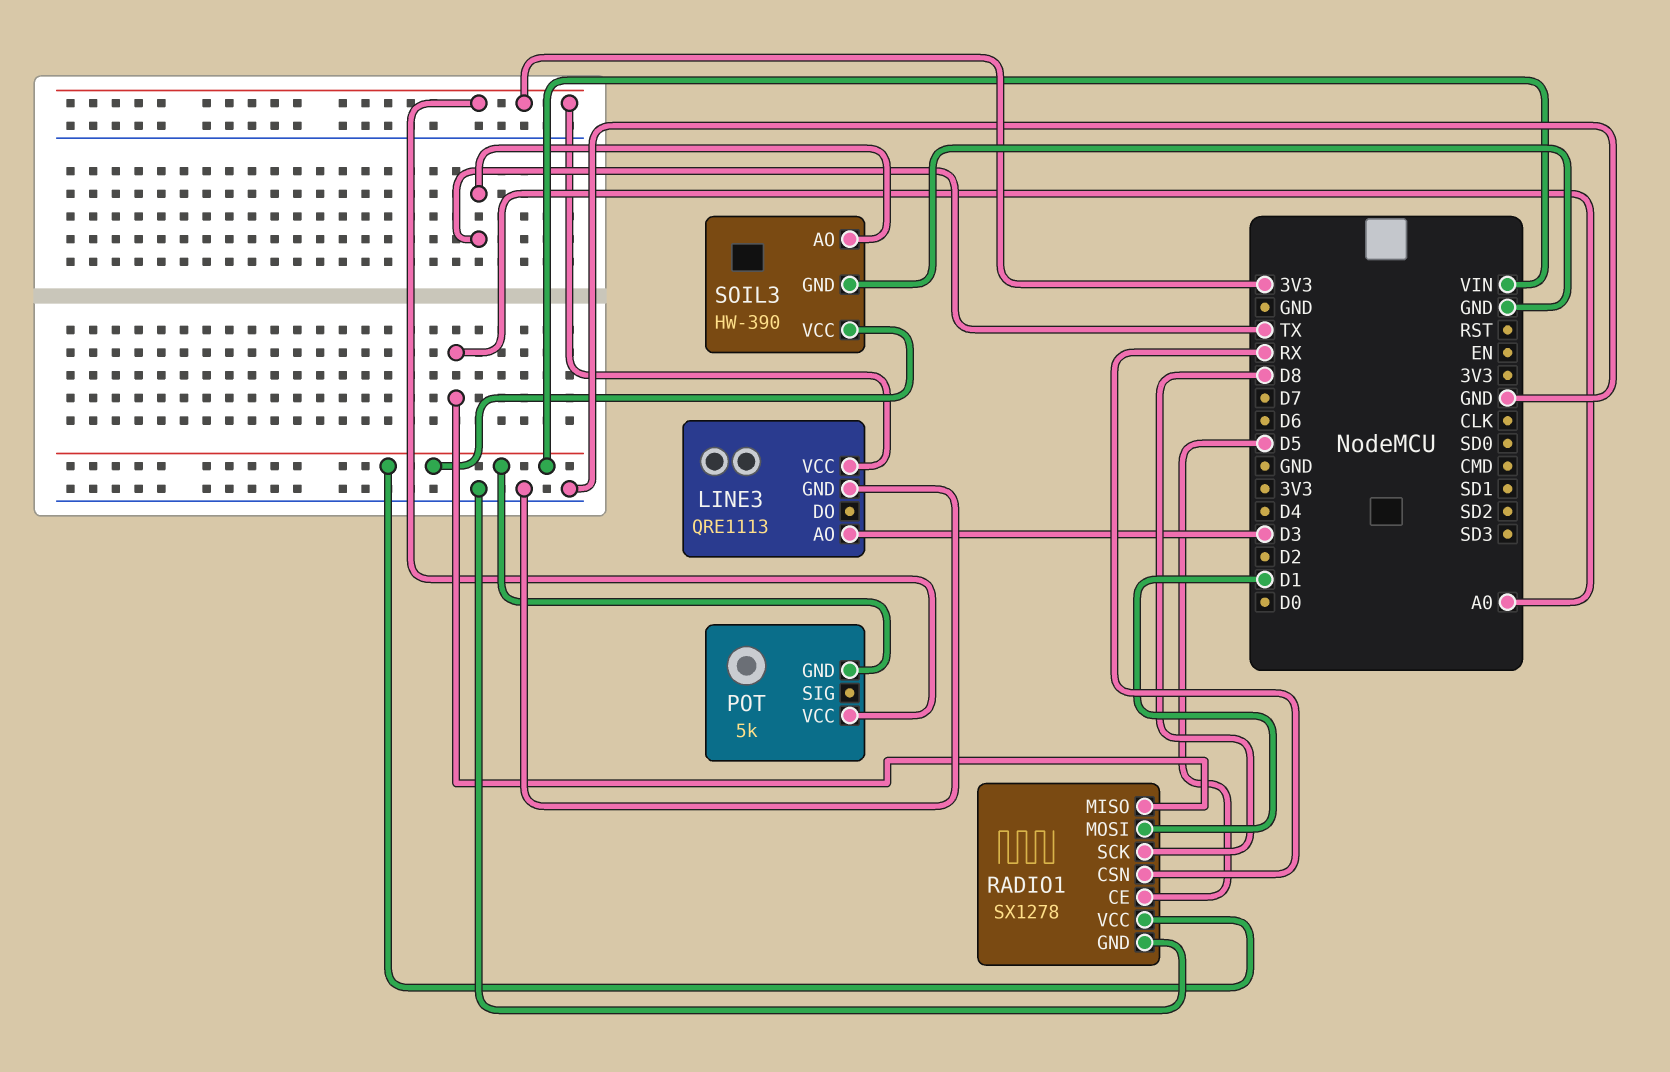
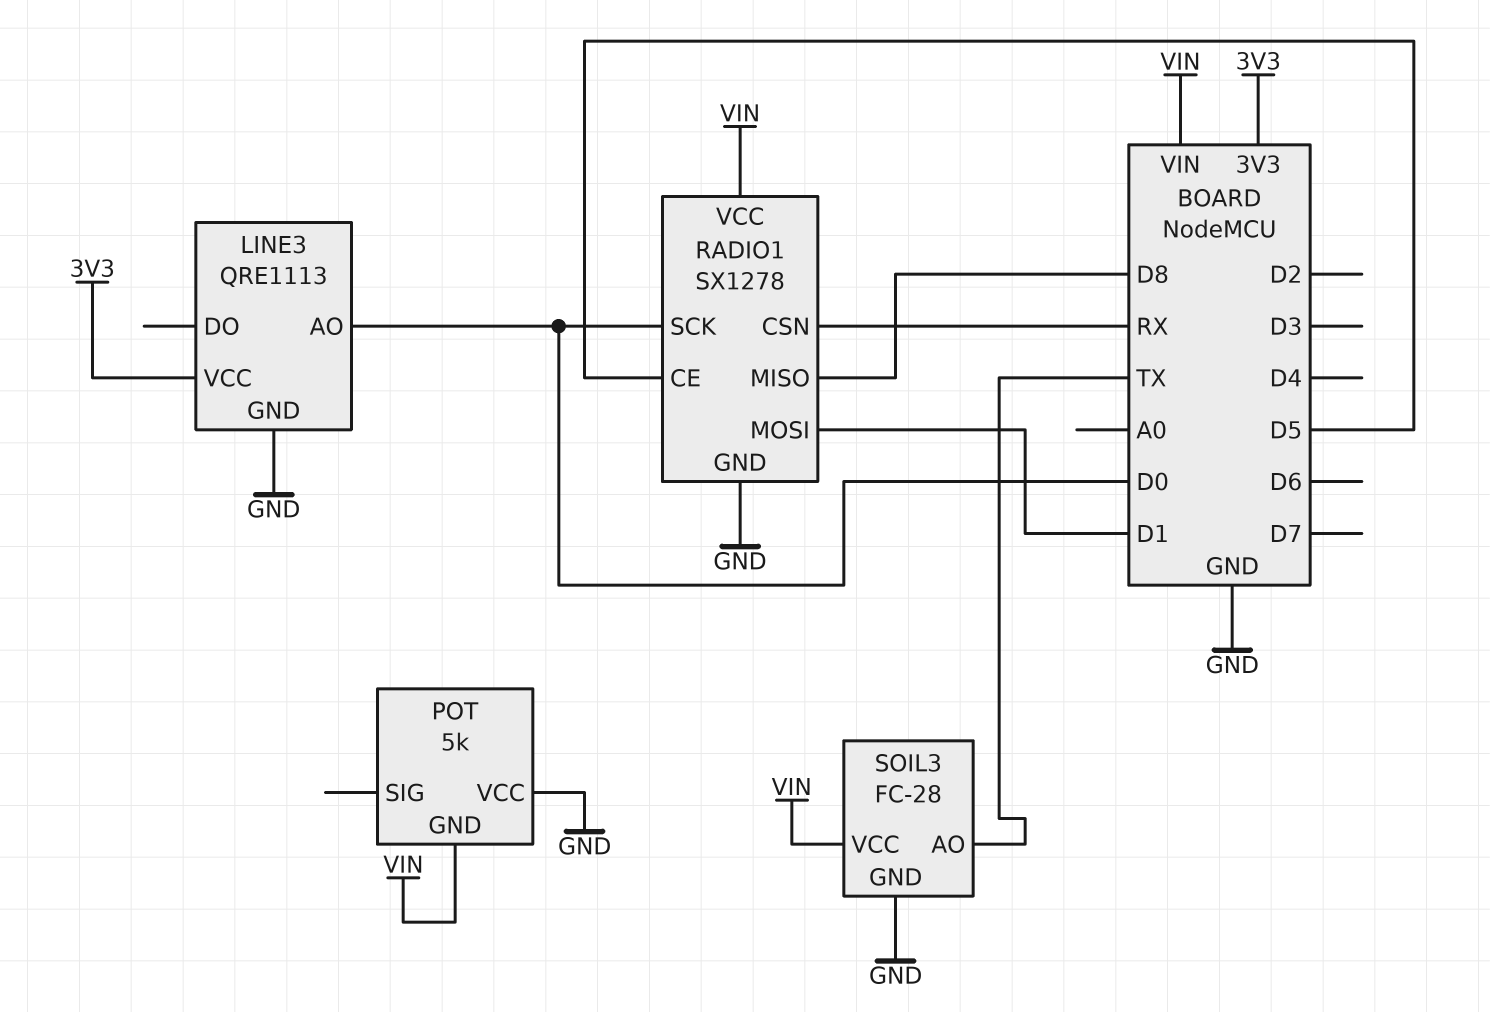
LINE3 pin AO: D3 -> D0
POT pin VCC: 3V3 -> GND
RADIO1 pin MISO: A0 -> D8
RADIO1 pin SCK: D8 -> D0
SOIL3: HW-390 -> FC-28

